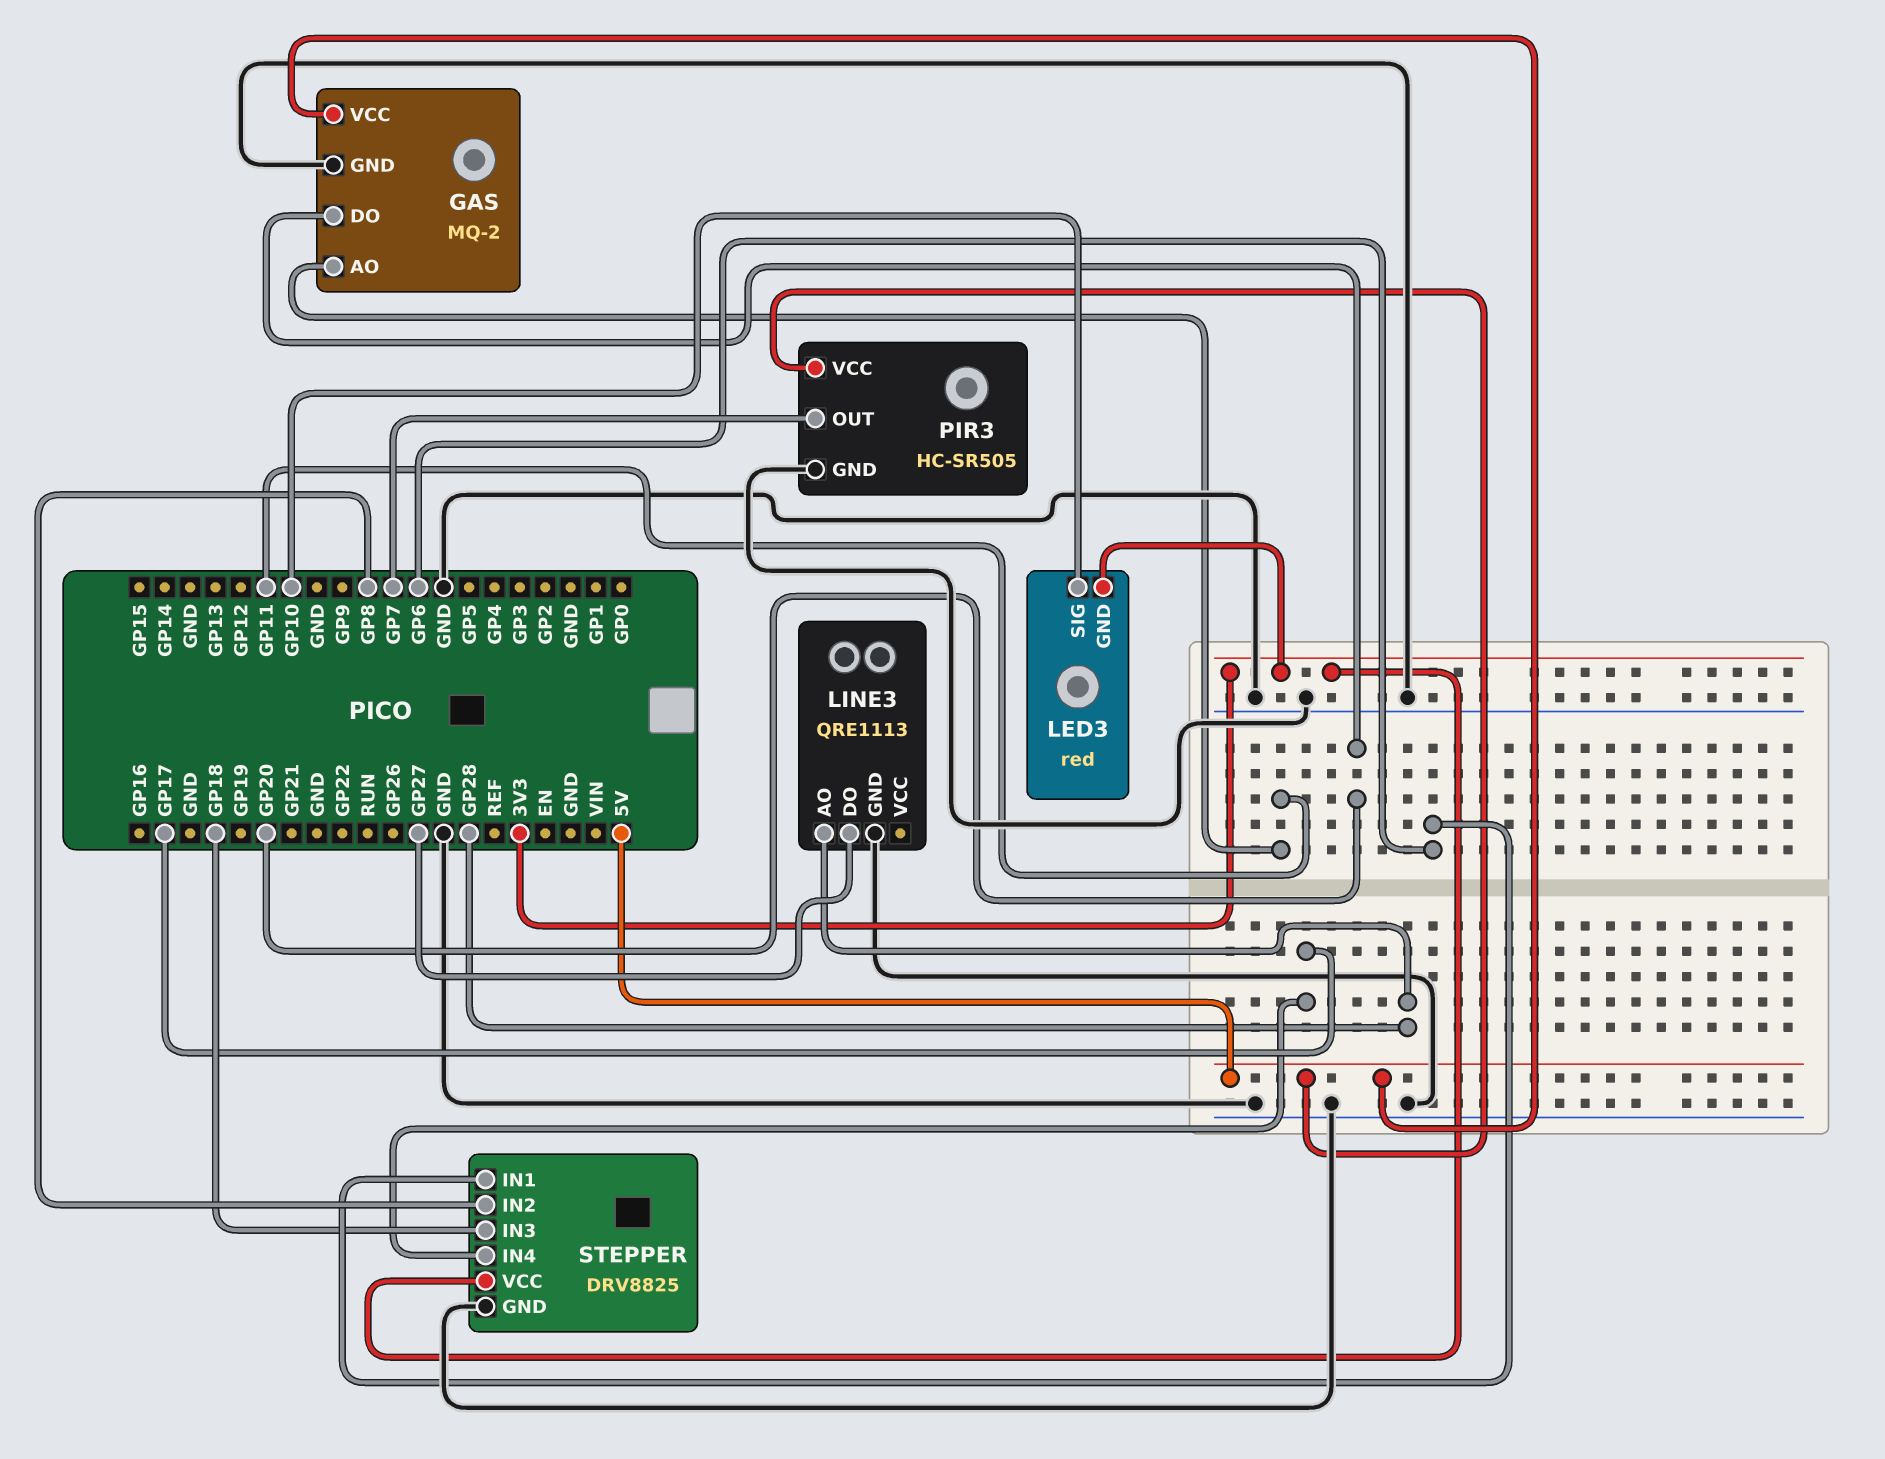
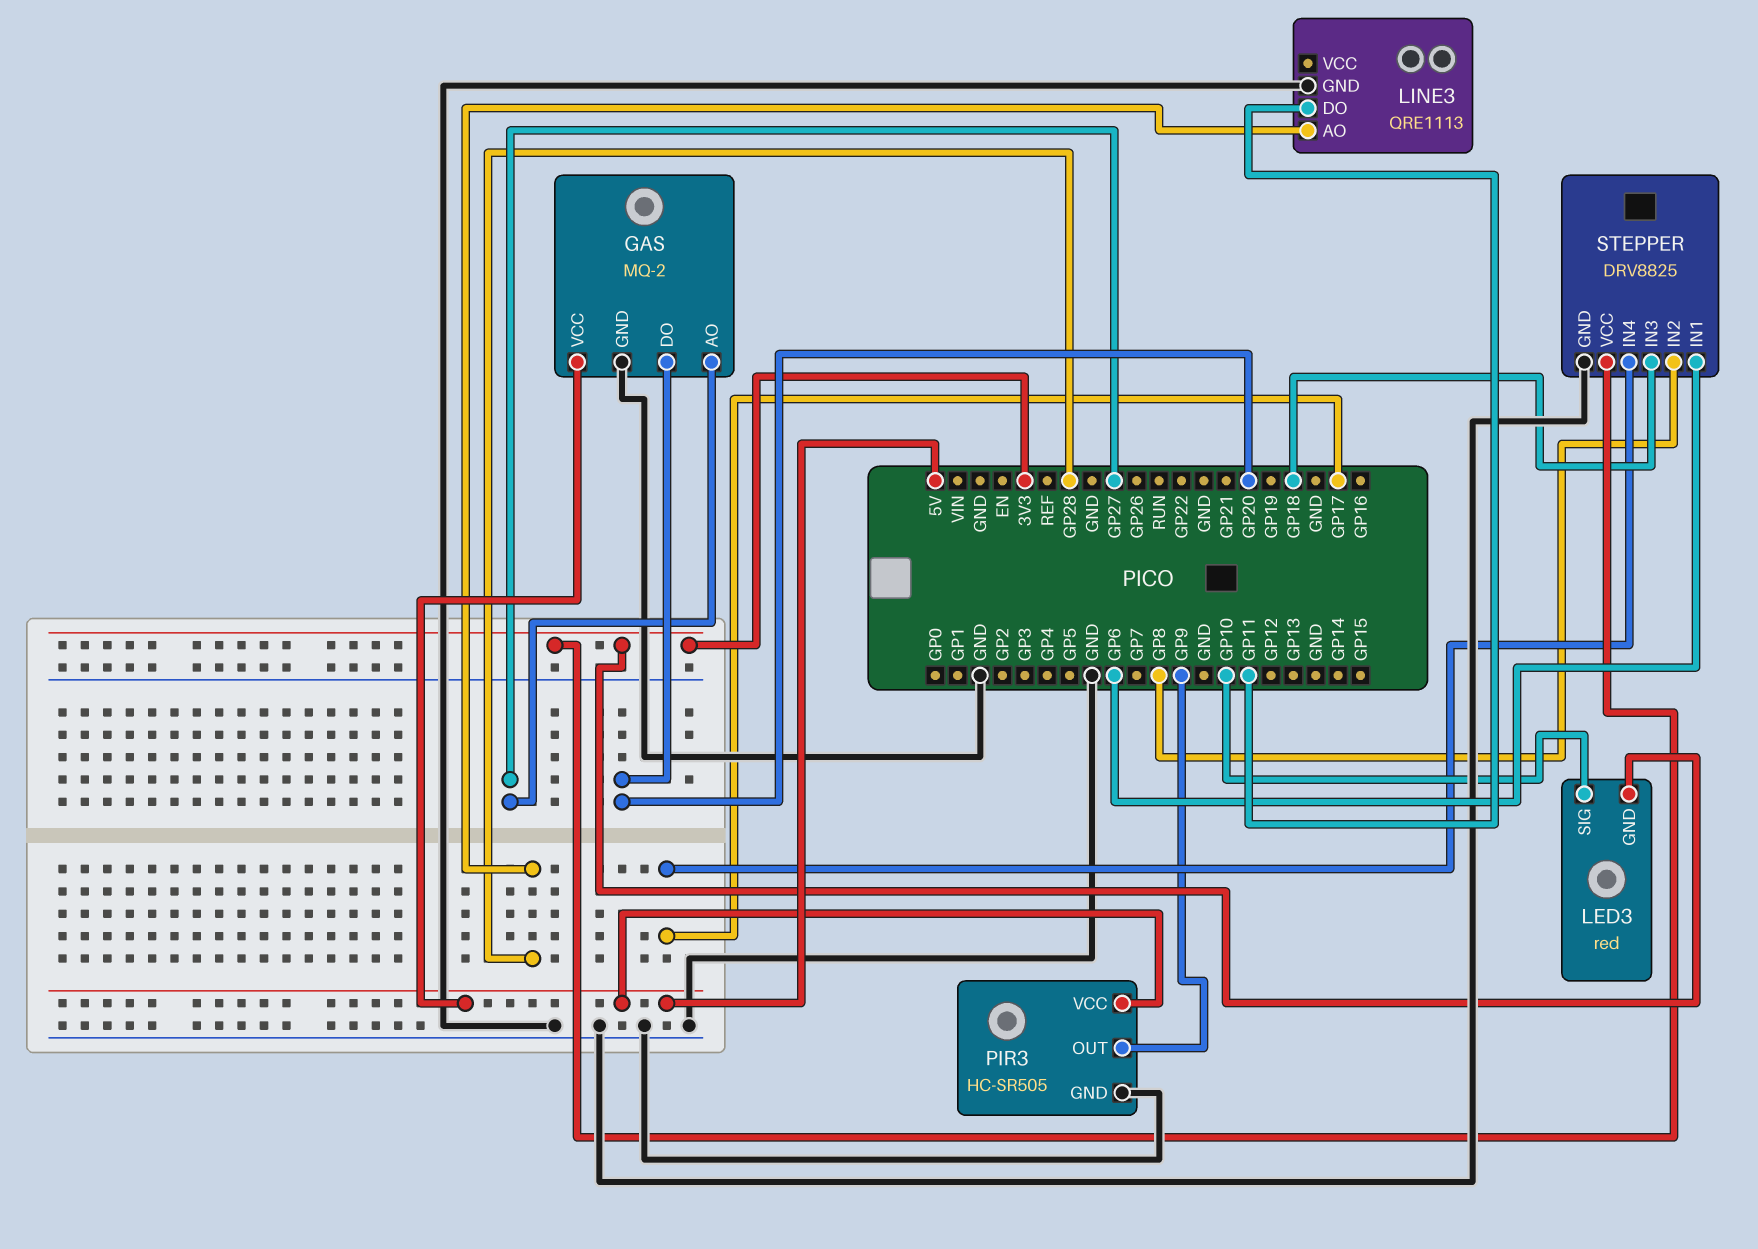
GAS pin AO: GP11 -> GP27
LINE3 pin DO: GP27 -> GP11
PIR3 pin OUT: GP7 -> GP9

